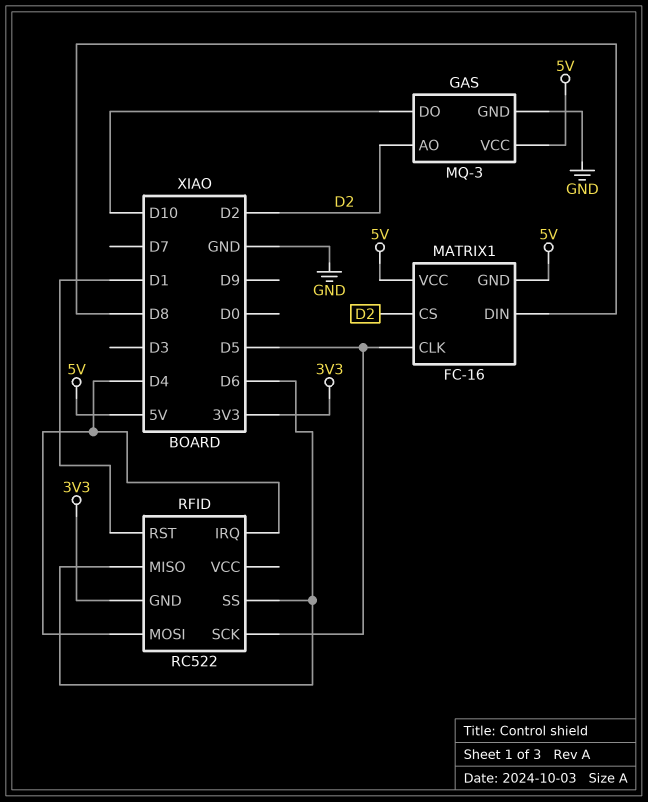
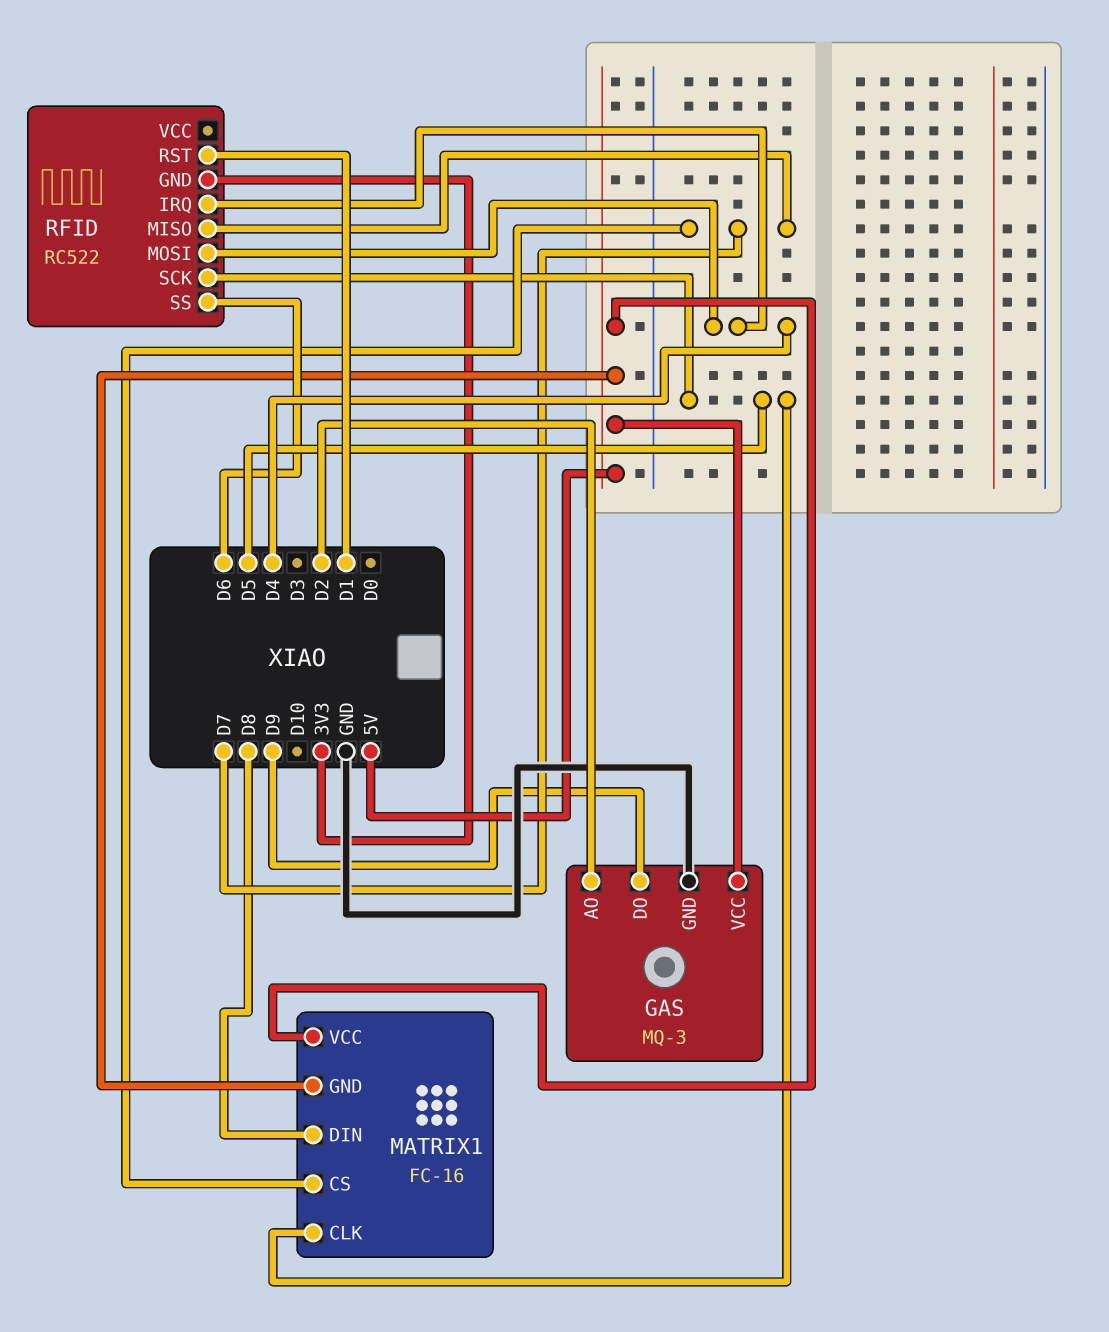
GAS pin DO: D10 -> D9
MATRIX1 pin CS: D2 -> D7
RFID pin MISO: D6 -> D7

